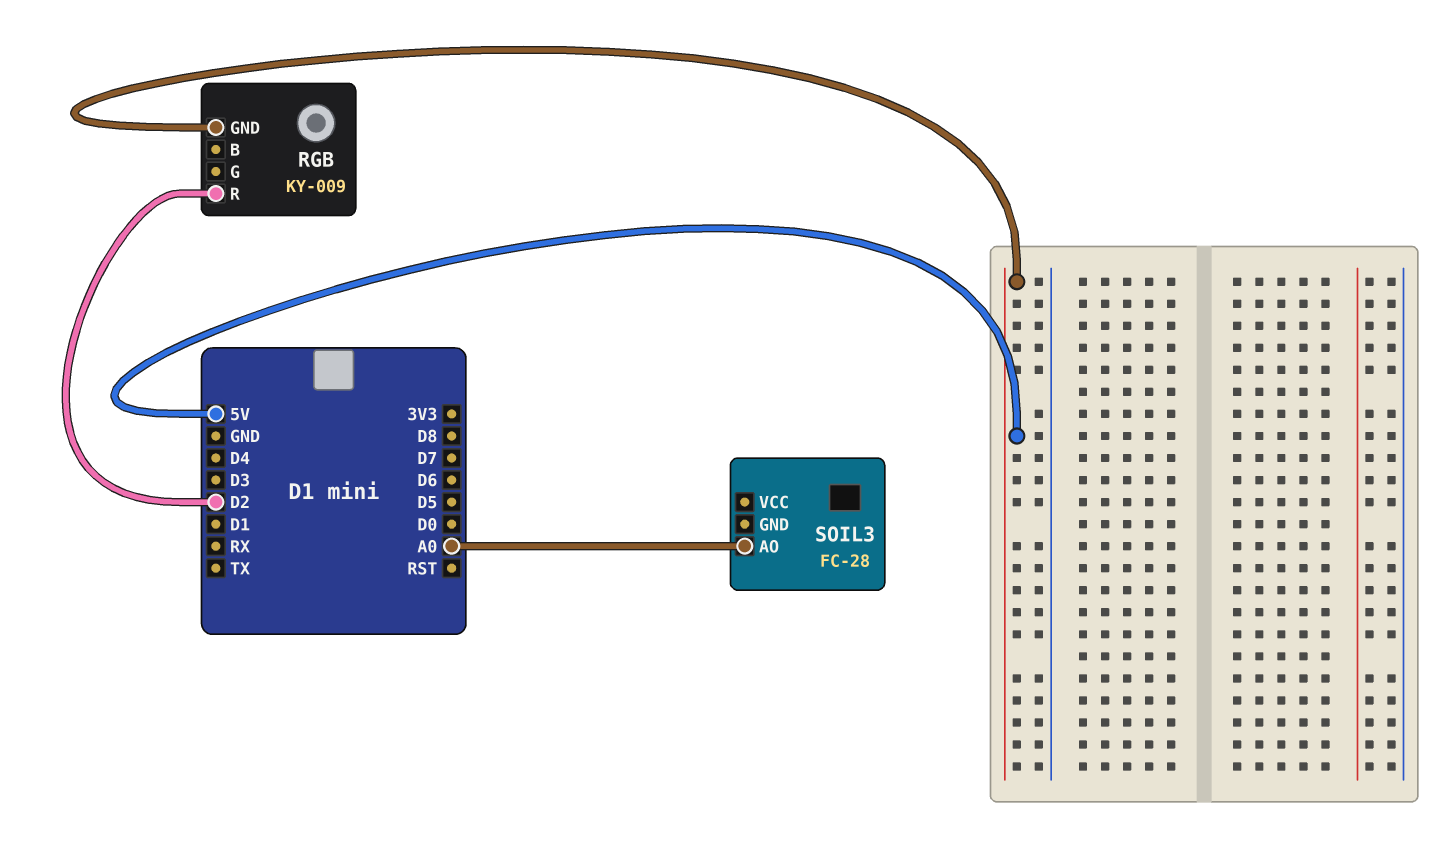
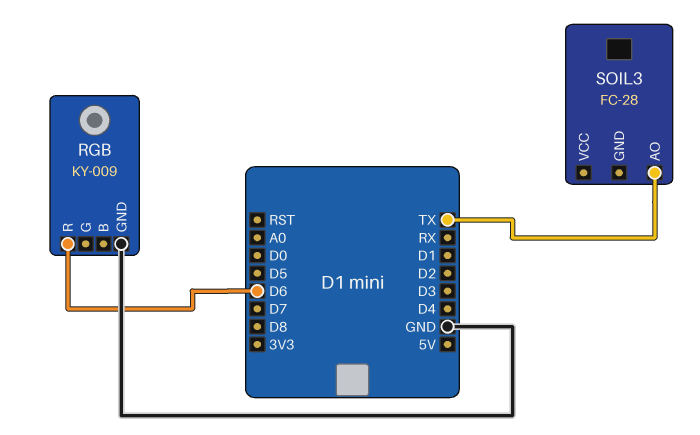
RGB pin GND: 5V -> GND
RGB pin R: D2 -> D6
SOIL3 pin AO: A0 -> TX

